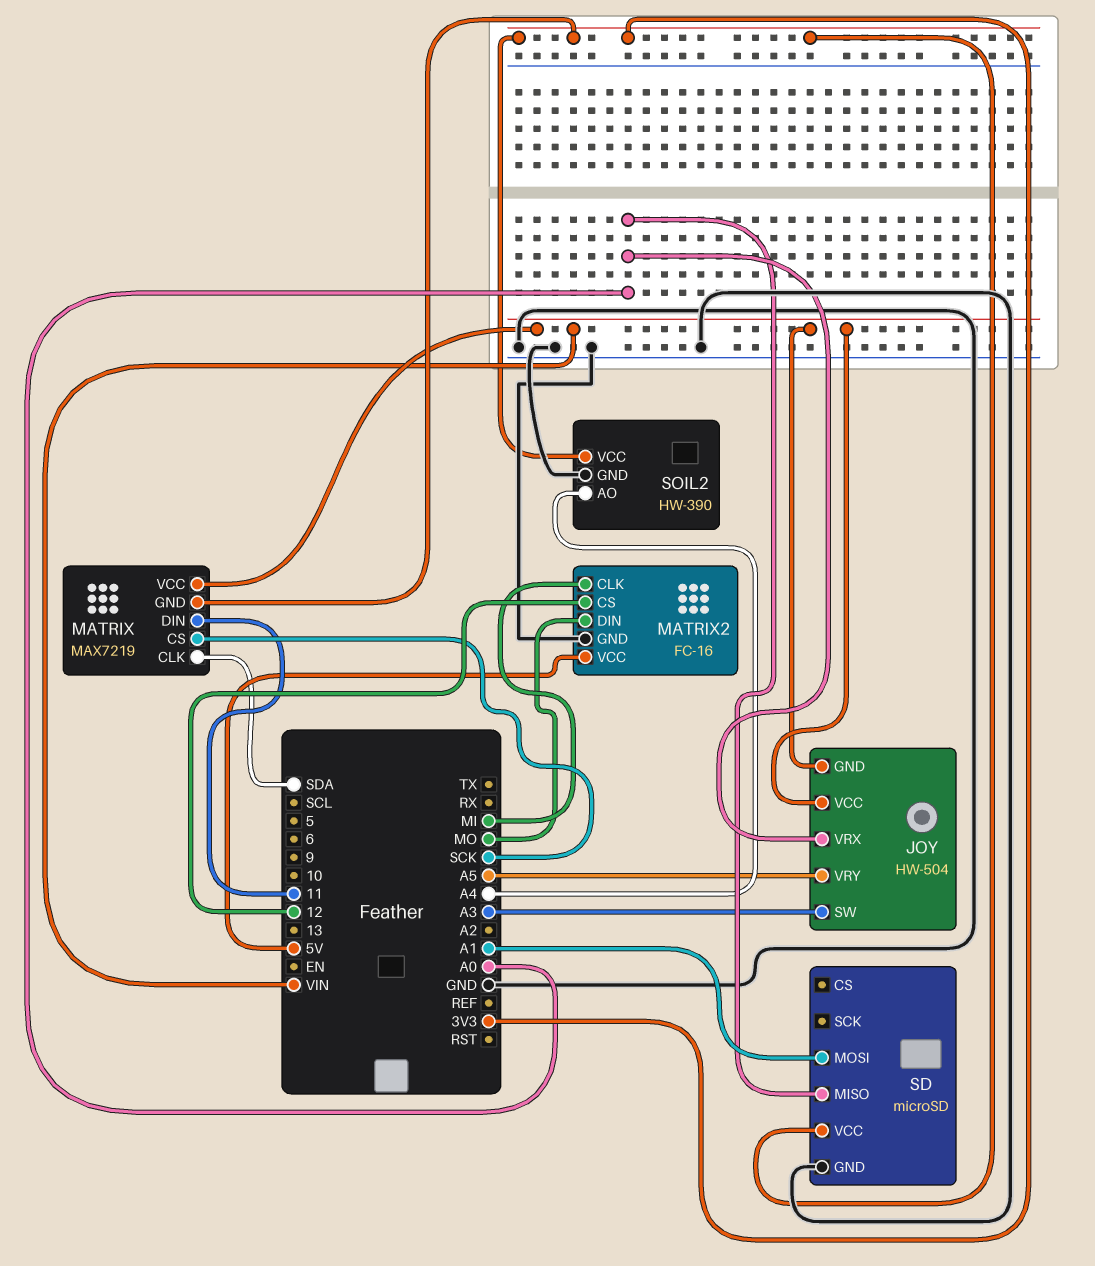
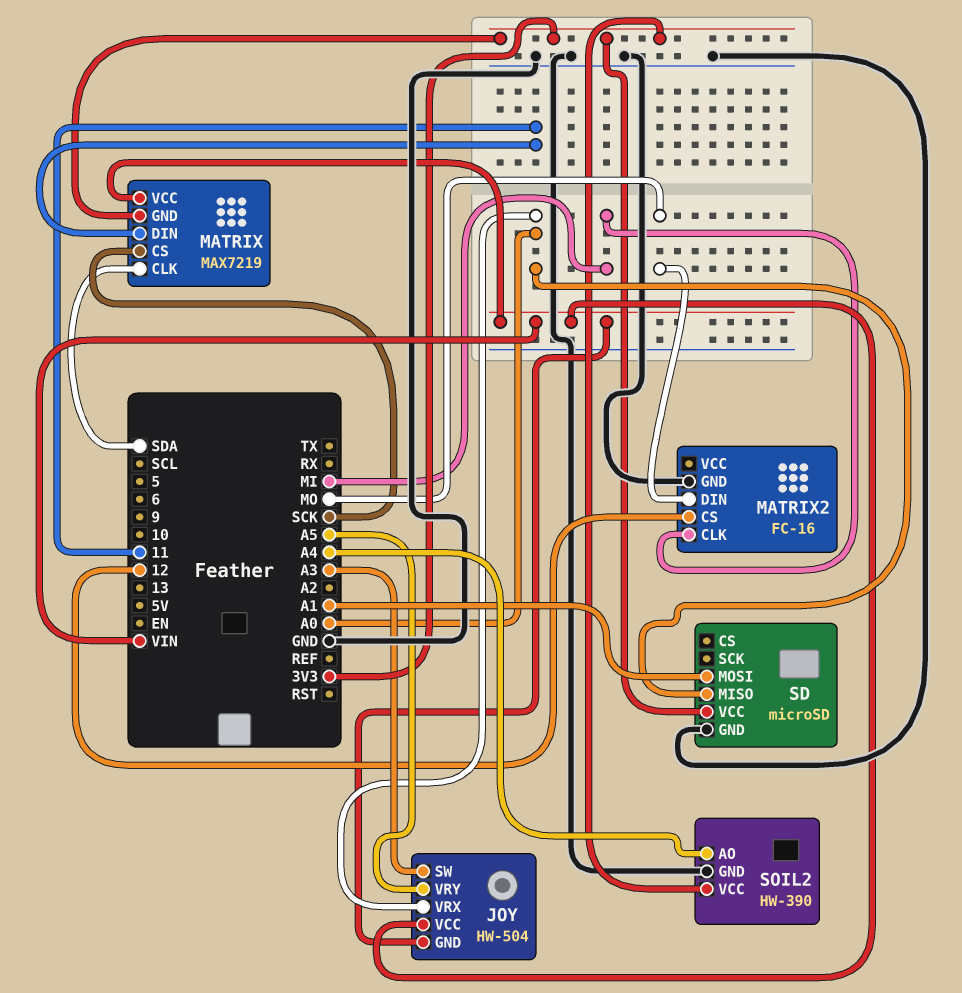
MATRIX2 pin VCC: 5V -> none

